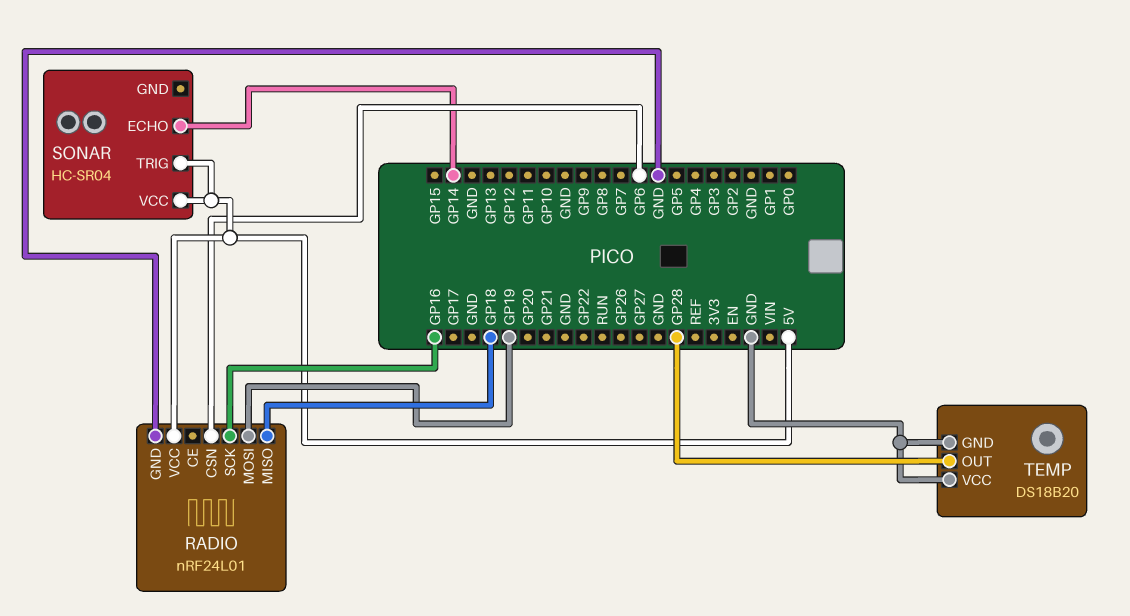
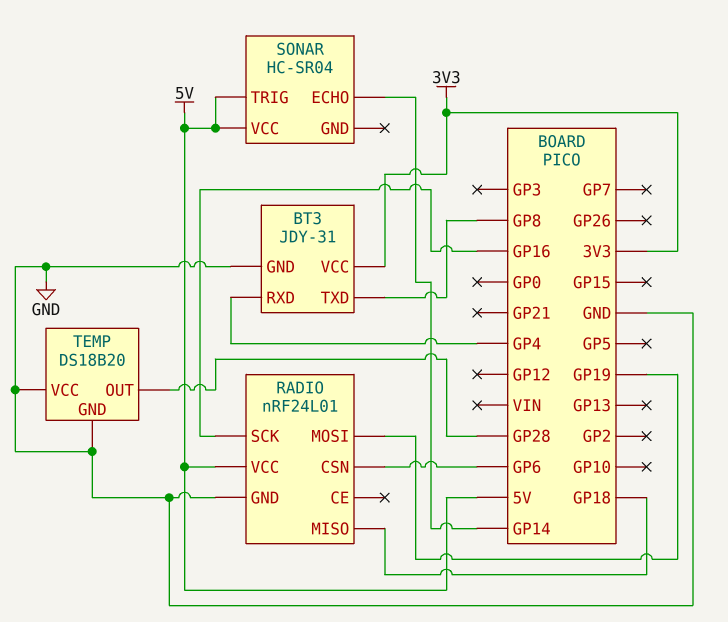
BT3: none -> JDY-31
BT3 pin GND: none -> GND
BT3 pin RXD: none -> GP4
BT3 pin TXD: none -> GP8
BT3 pin VCC: none -> 3V3

